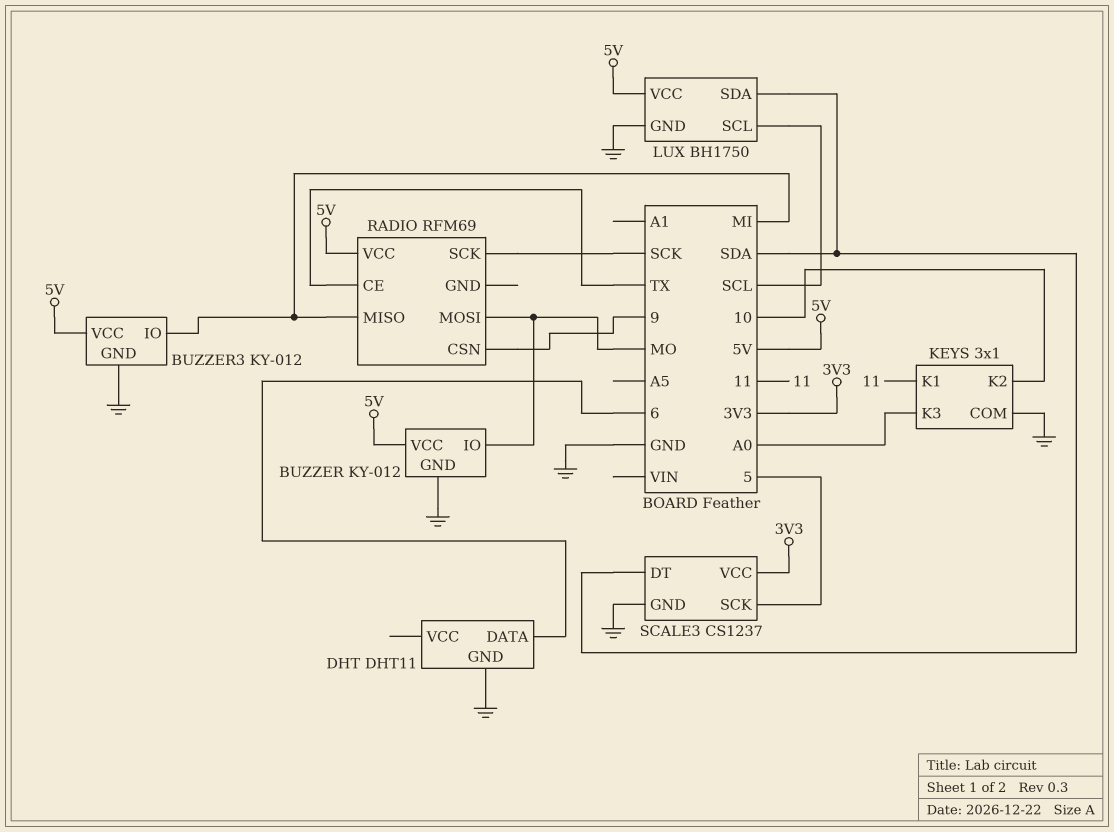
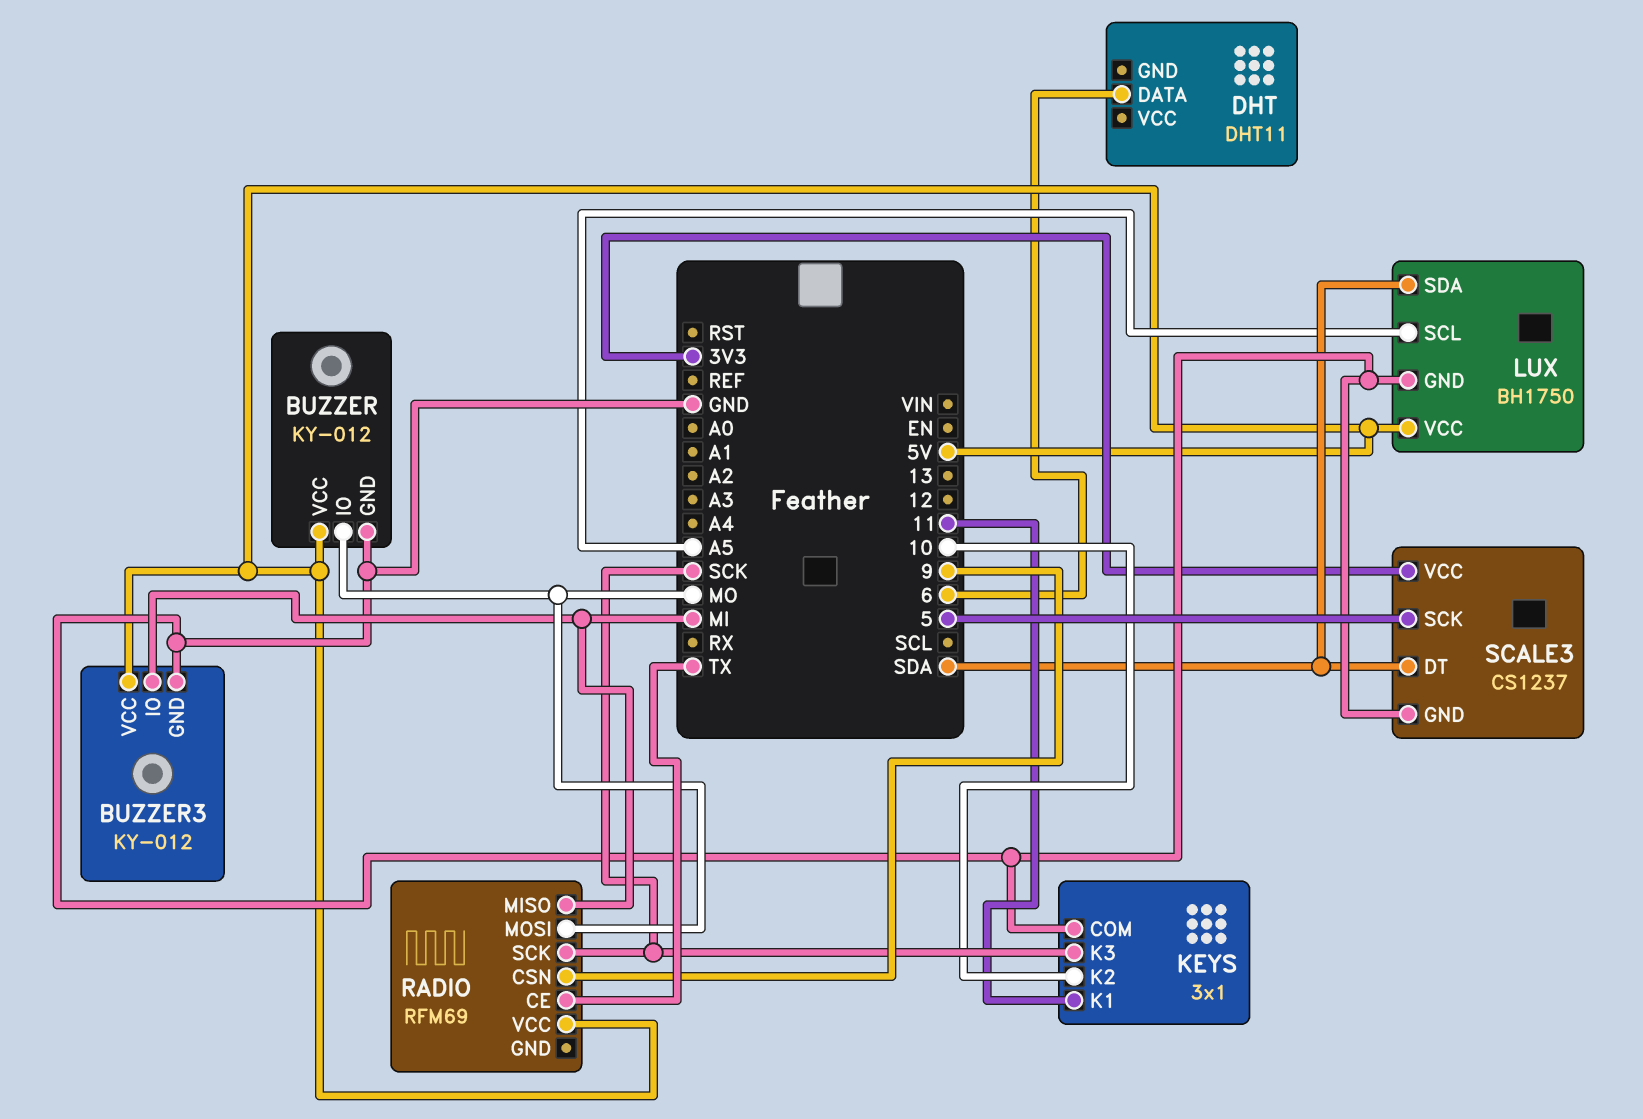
DHT pin GND: GND -> none
KEYS pin K3: A0 -> SCK
LUX pin SCL: SCL -> A5

